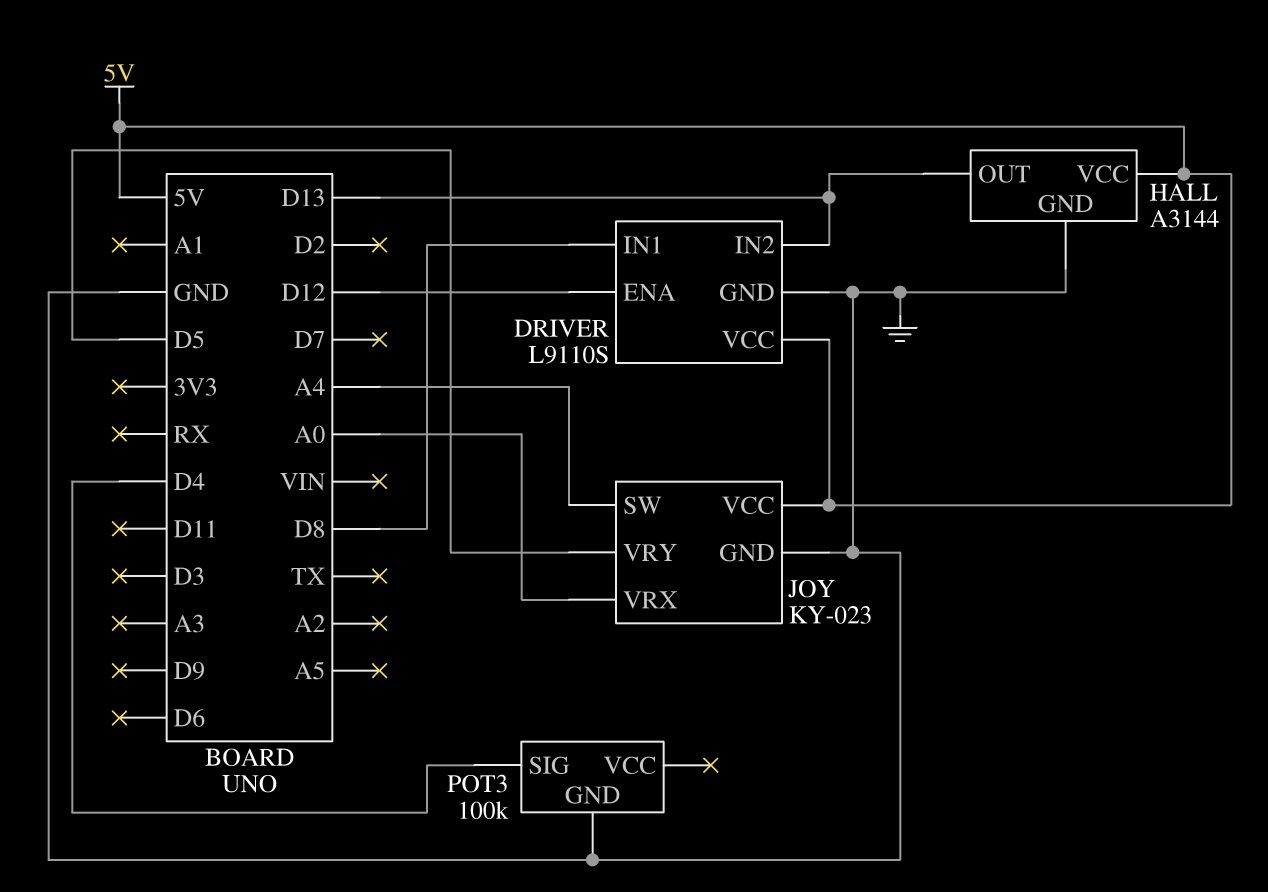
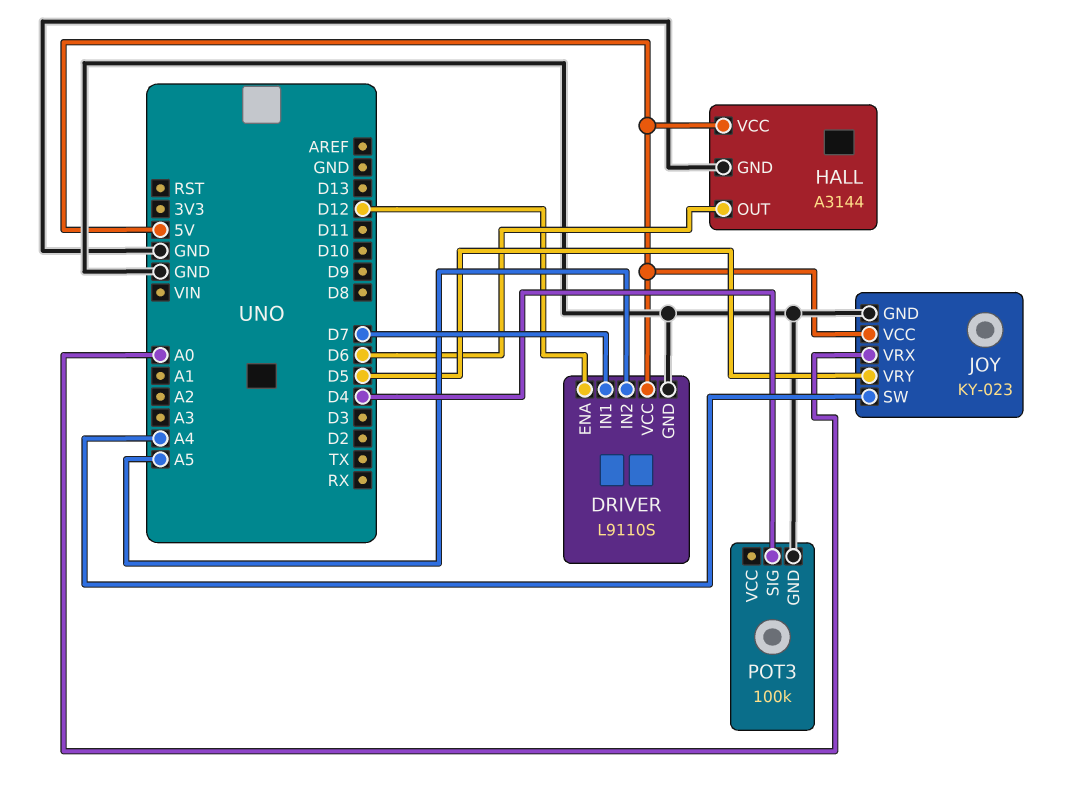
DRIVER pin IN1: D8 -> D7
DRIVER pin IN2: D13 -> A5
HALL pin OUT: D13 -> D6

